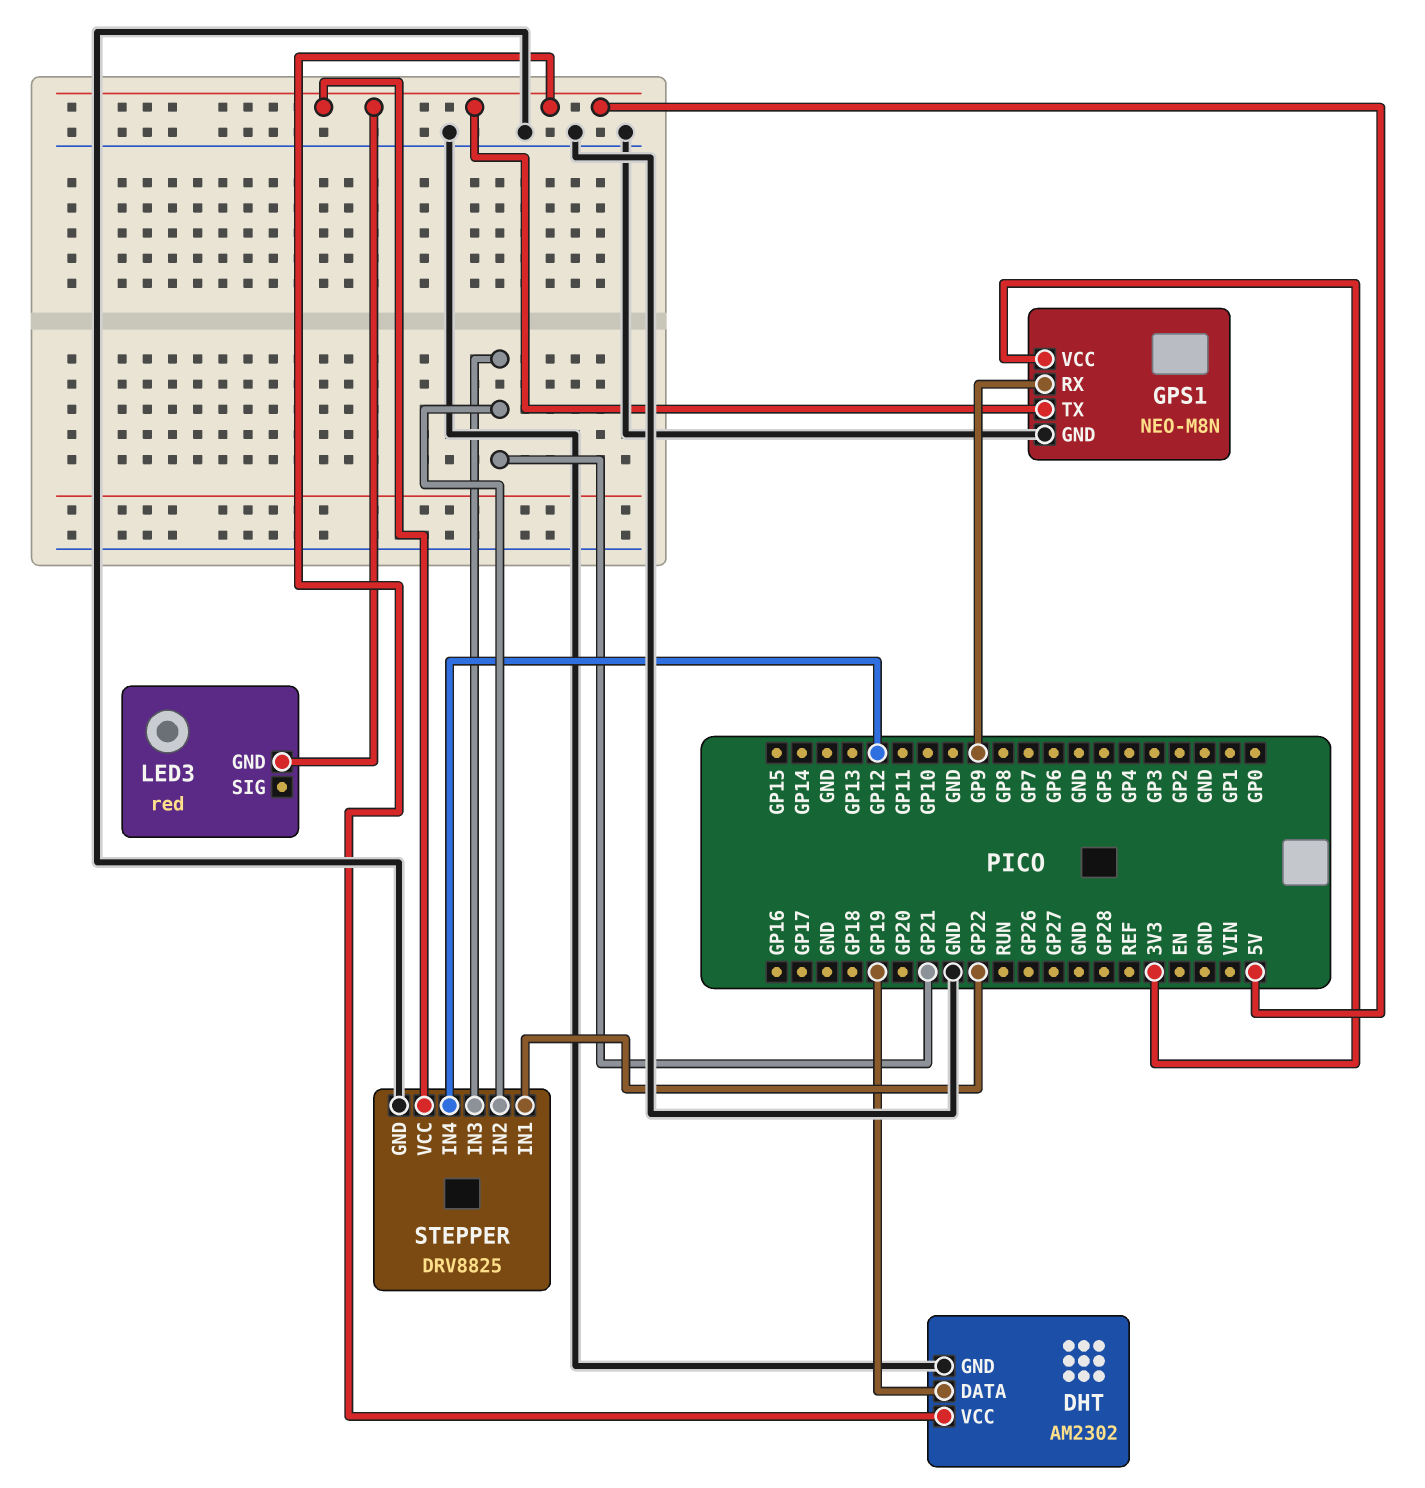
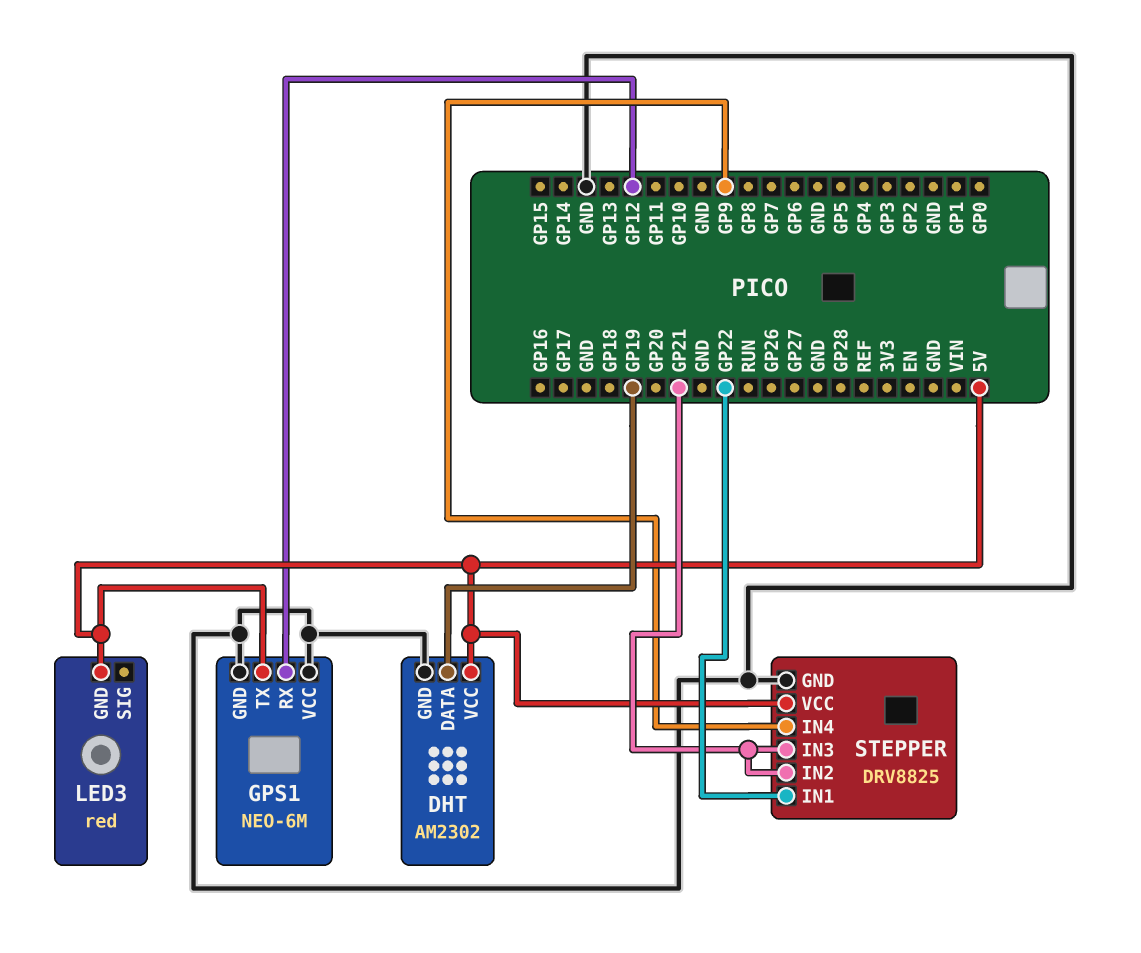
GPS1: NEO-M8N -> NEO-6M
GPS1 pin RX: GP9 -> GP12
GPS1 pin VCC: 3V3 -> GND
STEPPER pin IN4: GP12 -> GP9

